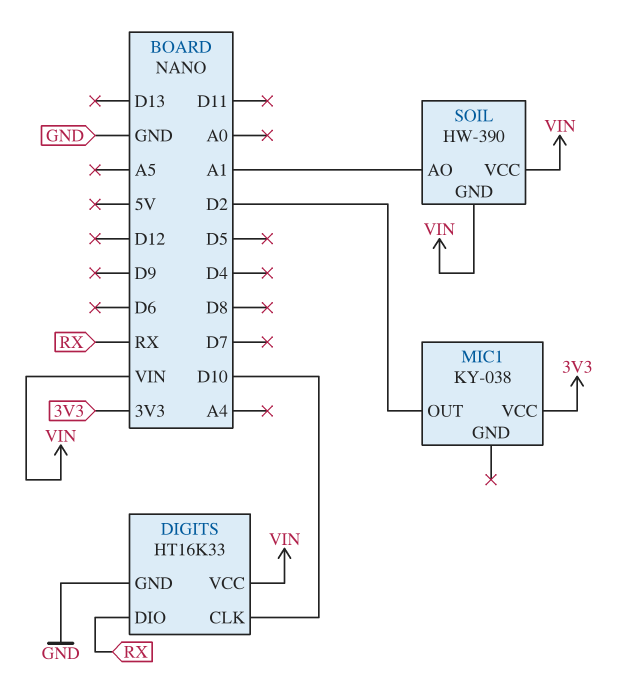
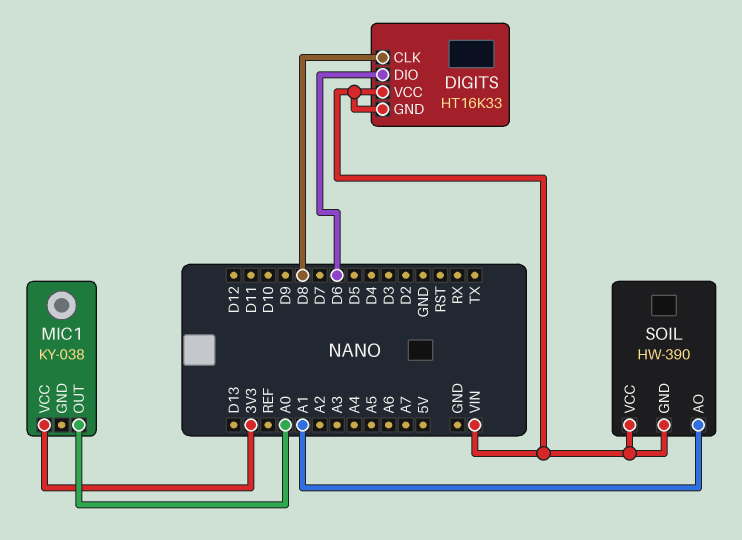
DIGITS pin CLK: D10 -> D8
DIGITS pin DIO: RX -> D6
DIGITS pin GND: GND -> VIN
MIC1 pin OUT: D2 -> A0

